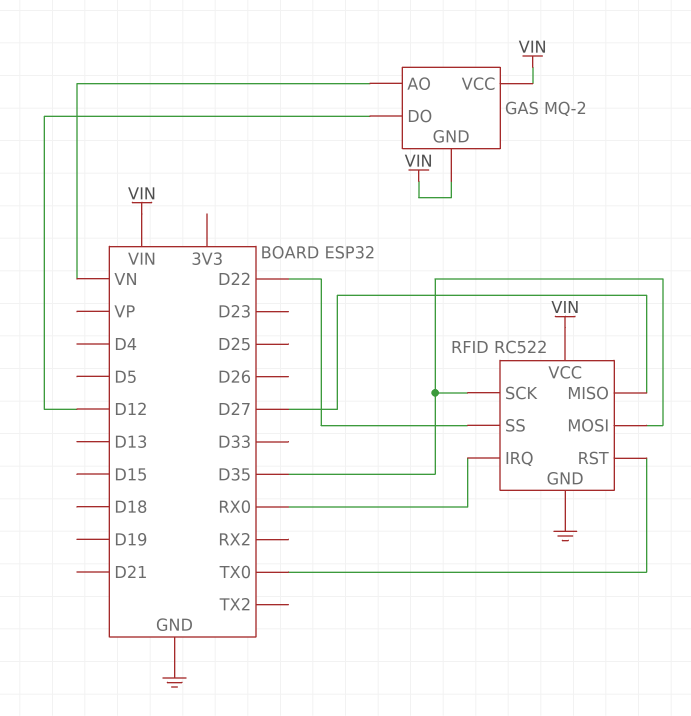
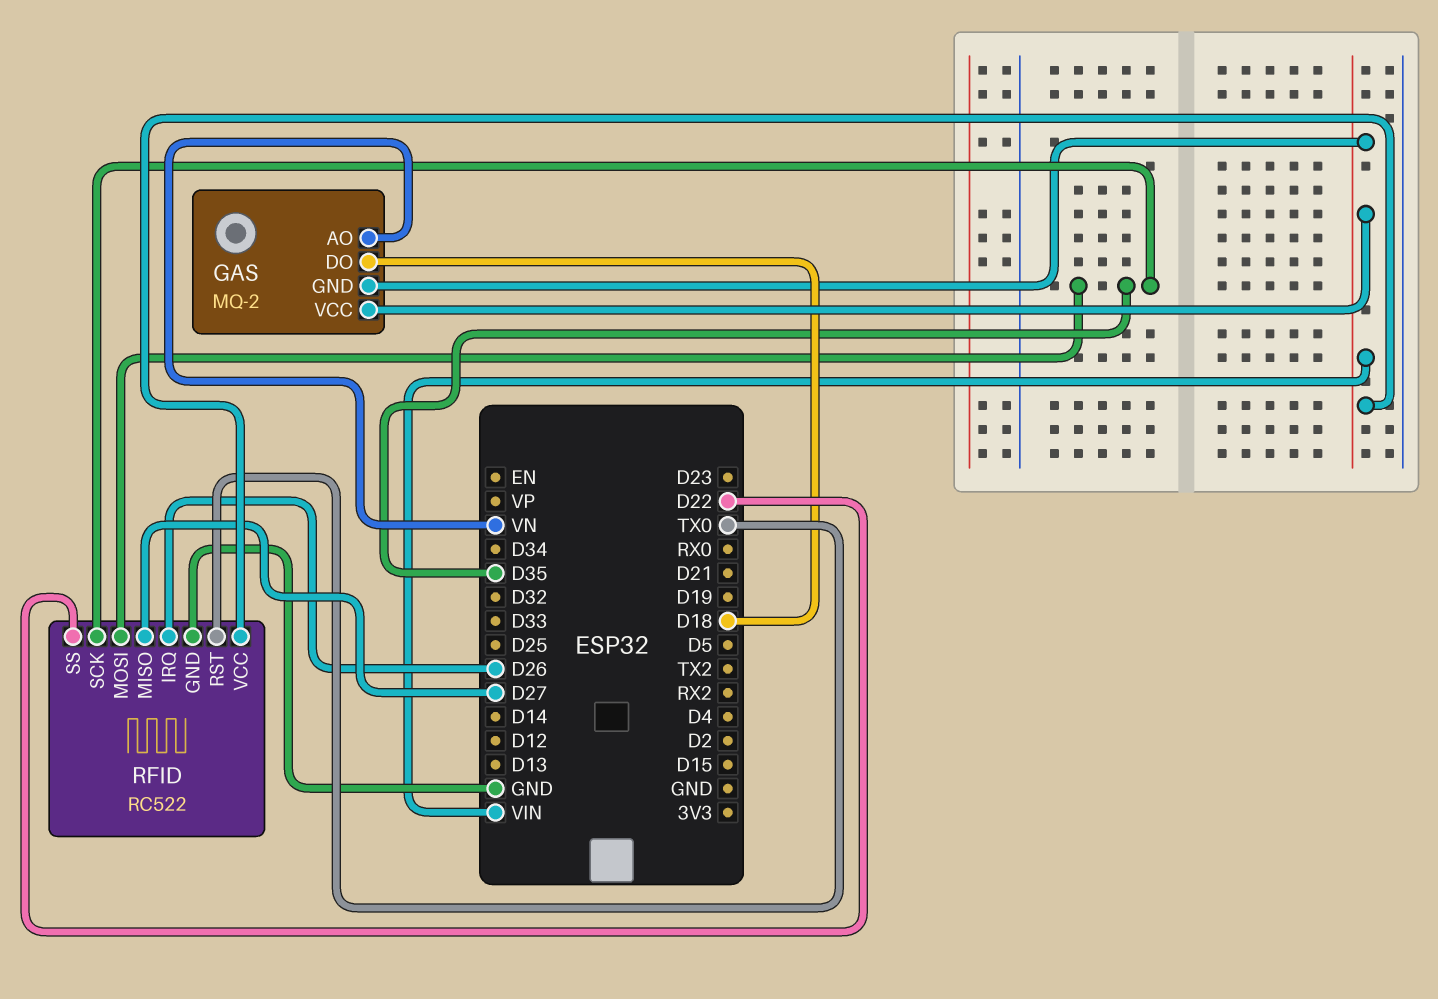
GAS pin DO: D12 -> D18
RFID pin IRQ: RX0 -> D26

